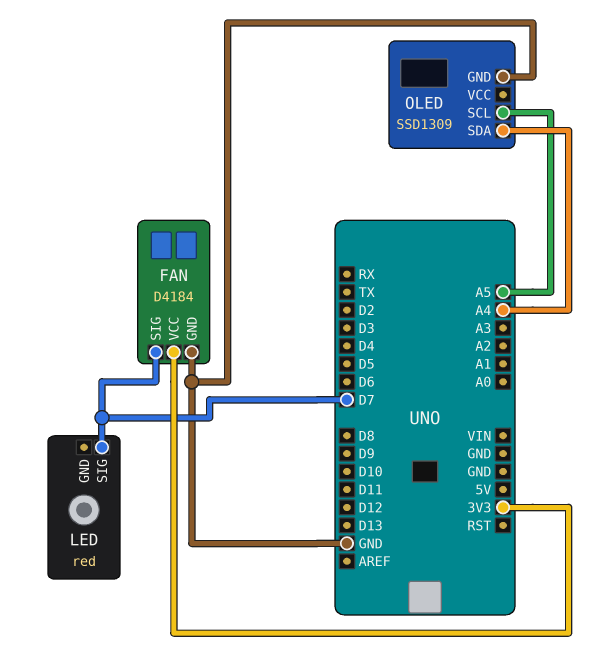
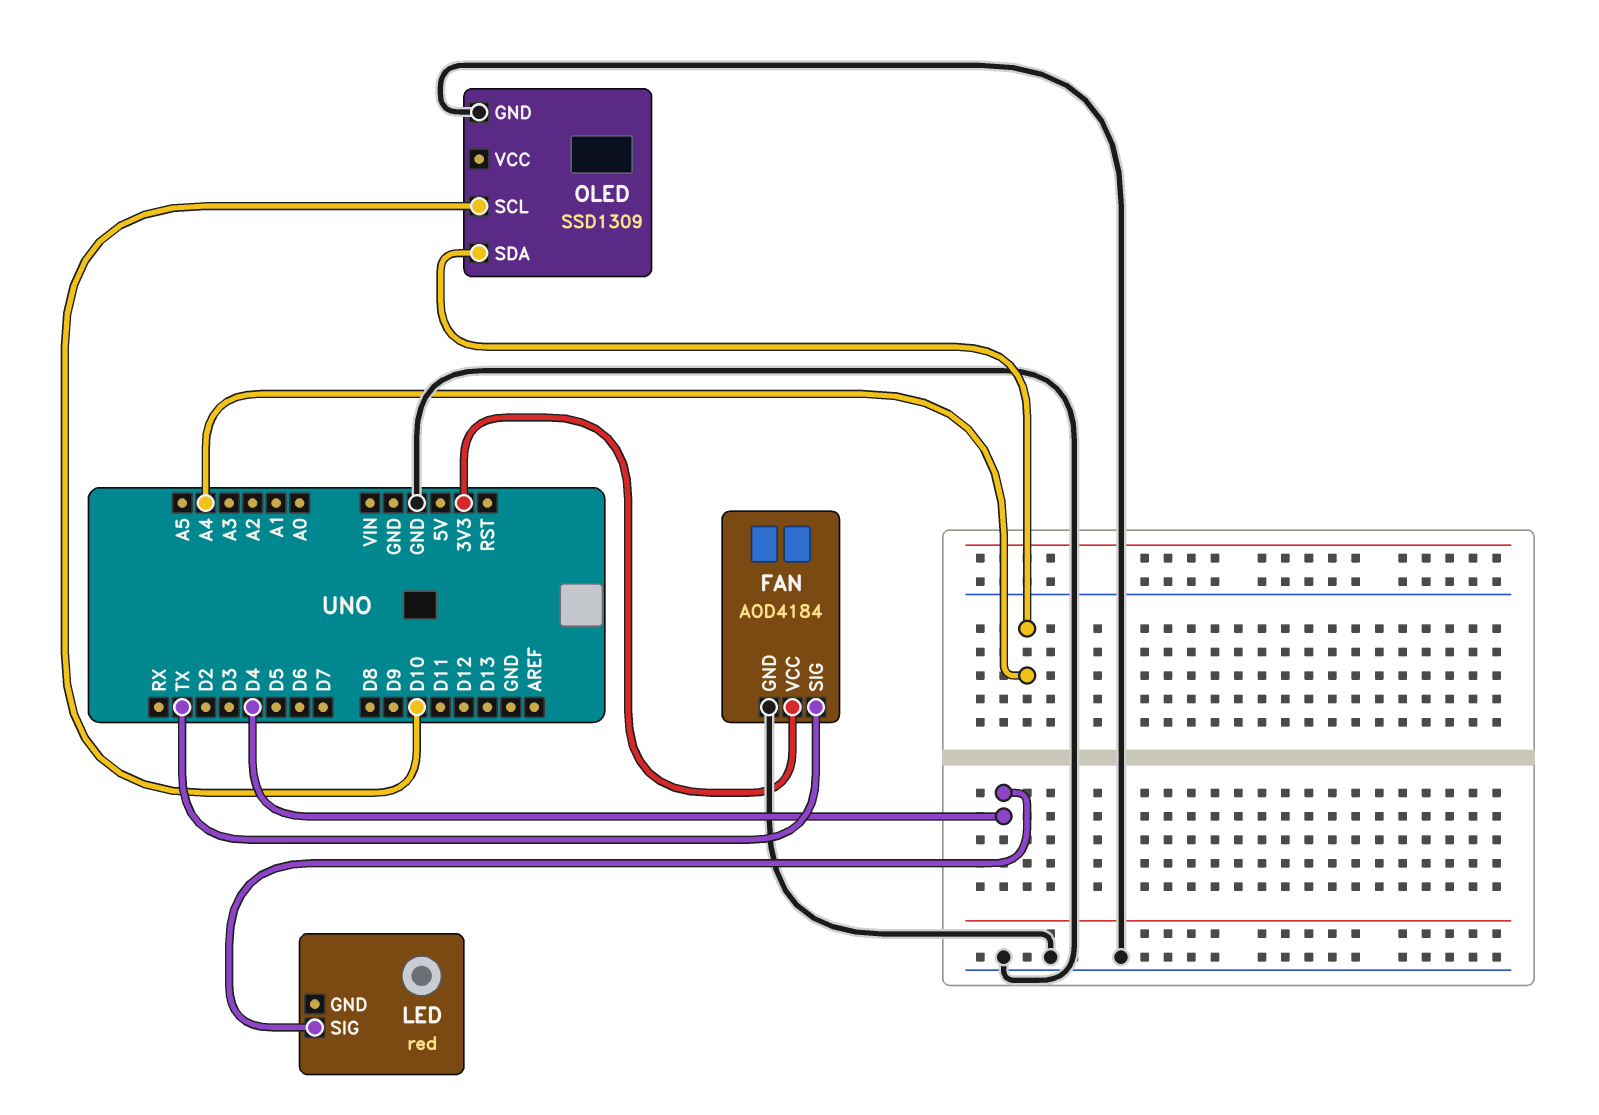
FAN: D4184 -> AOD4184
FAN pin SIG: D7 -> TX
LED pin SIG: D7 -> D4
OLED pin SCL: A5 -> D10

